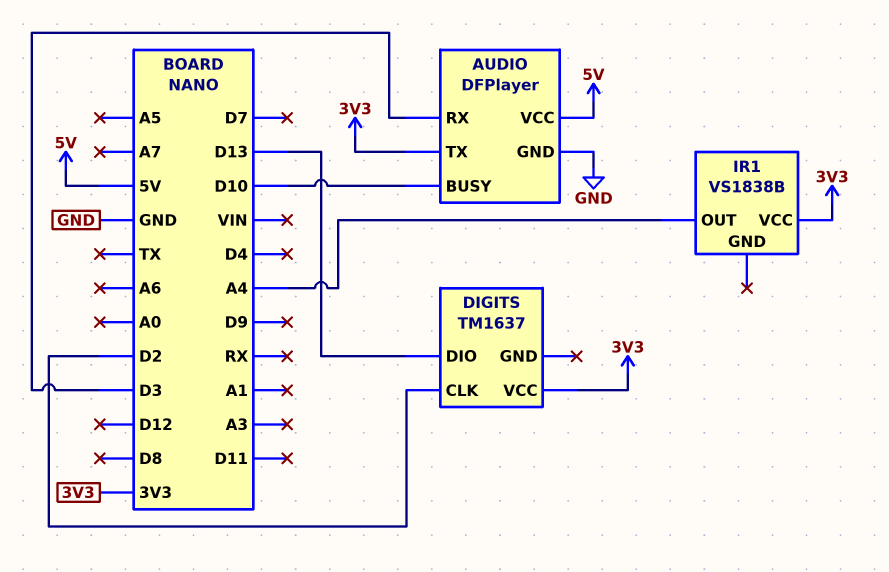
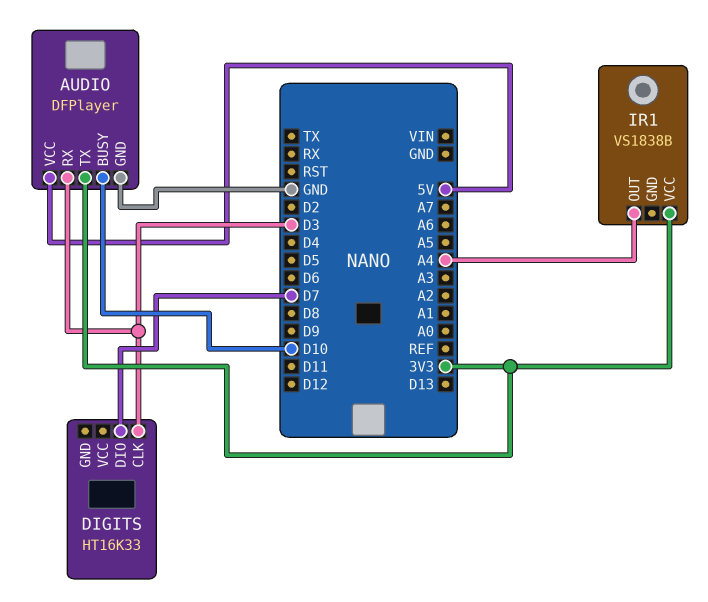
DIGITS: TM1637 -> HT16K33
DIGITS pin CLK: D2 -> D3
DIGITS pin DIO: D13 -> D7
DIGITS pin VCC: 3V3 -> none

